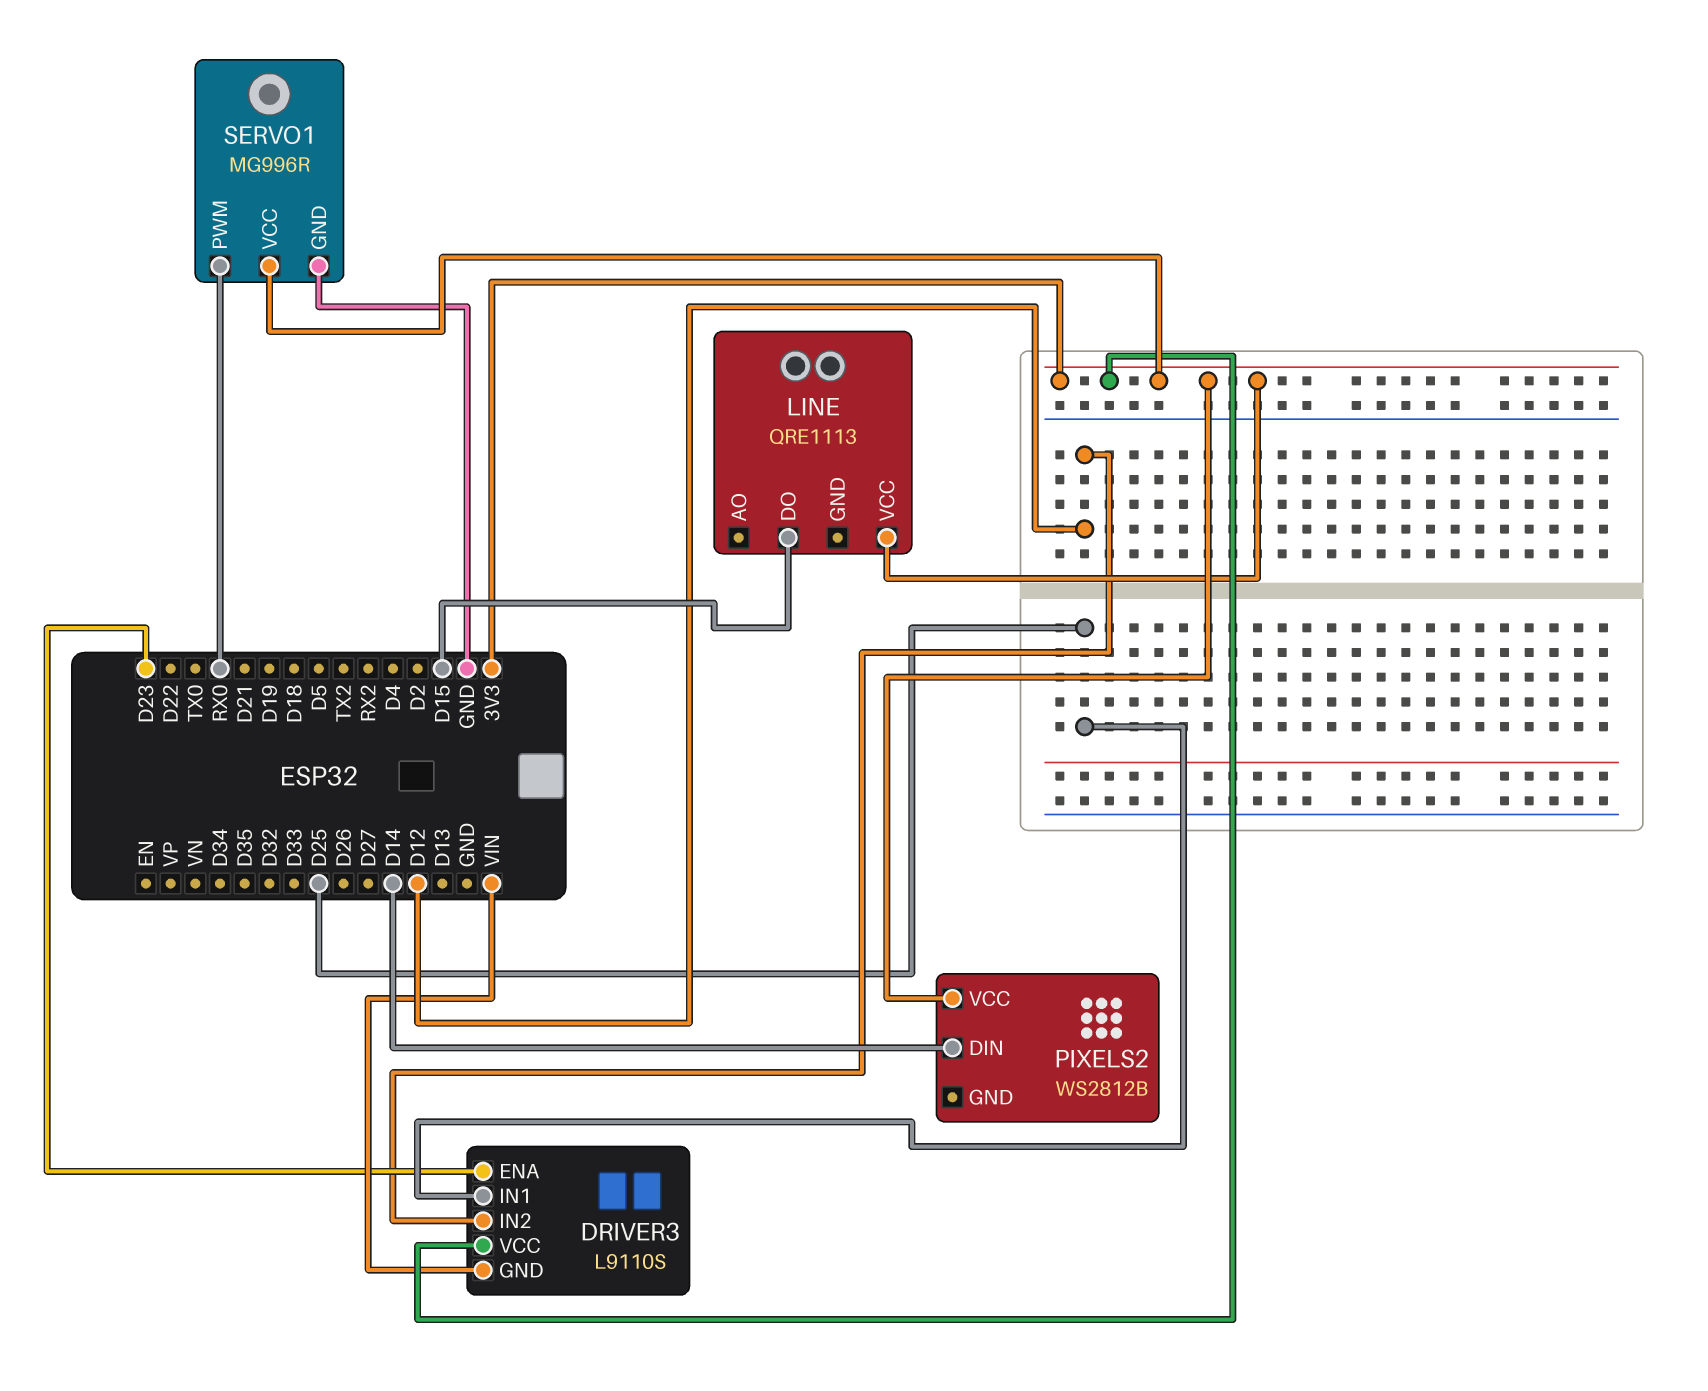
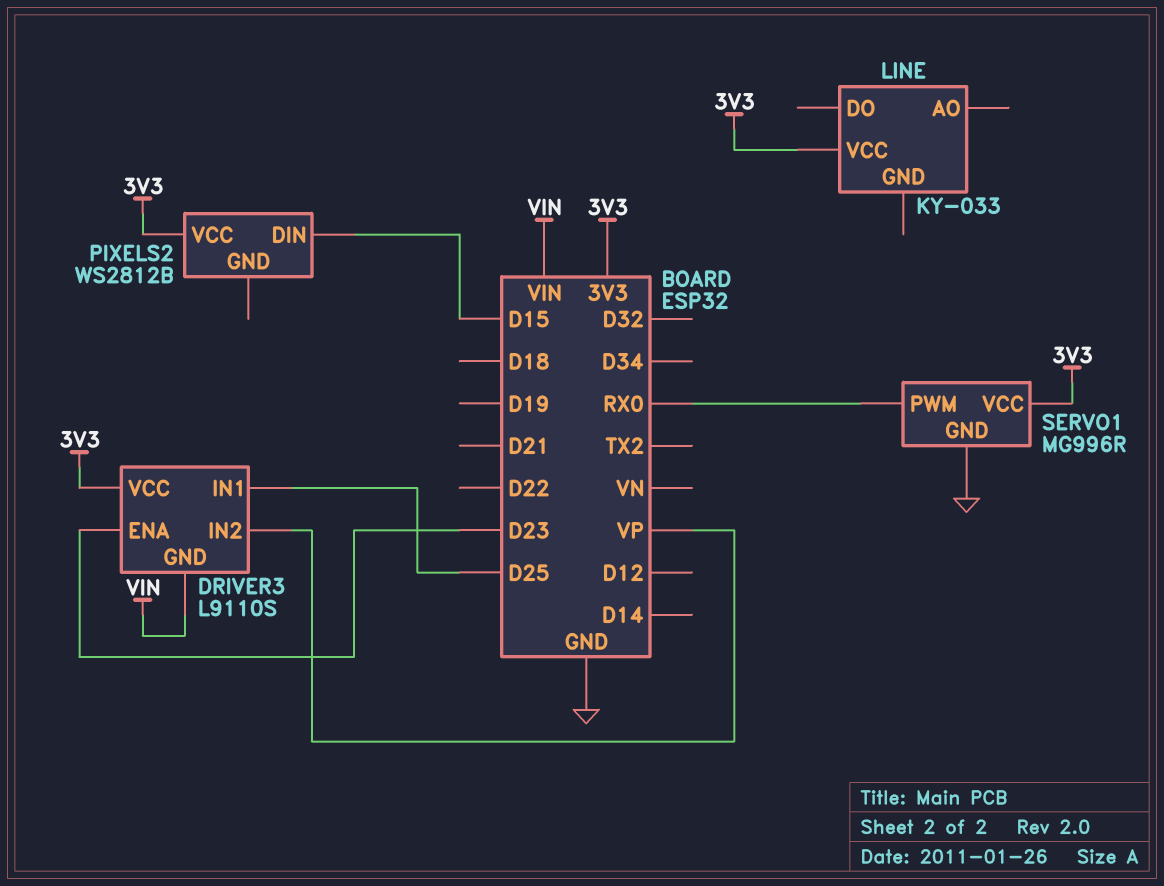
DRIVER3 pin IN2: D12 -> VP
LINE: QRE1113 -> KY-033
LINE pin DO: D15 -> none
PIXELS2 pin DIN: D14 -> D15

